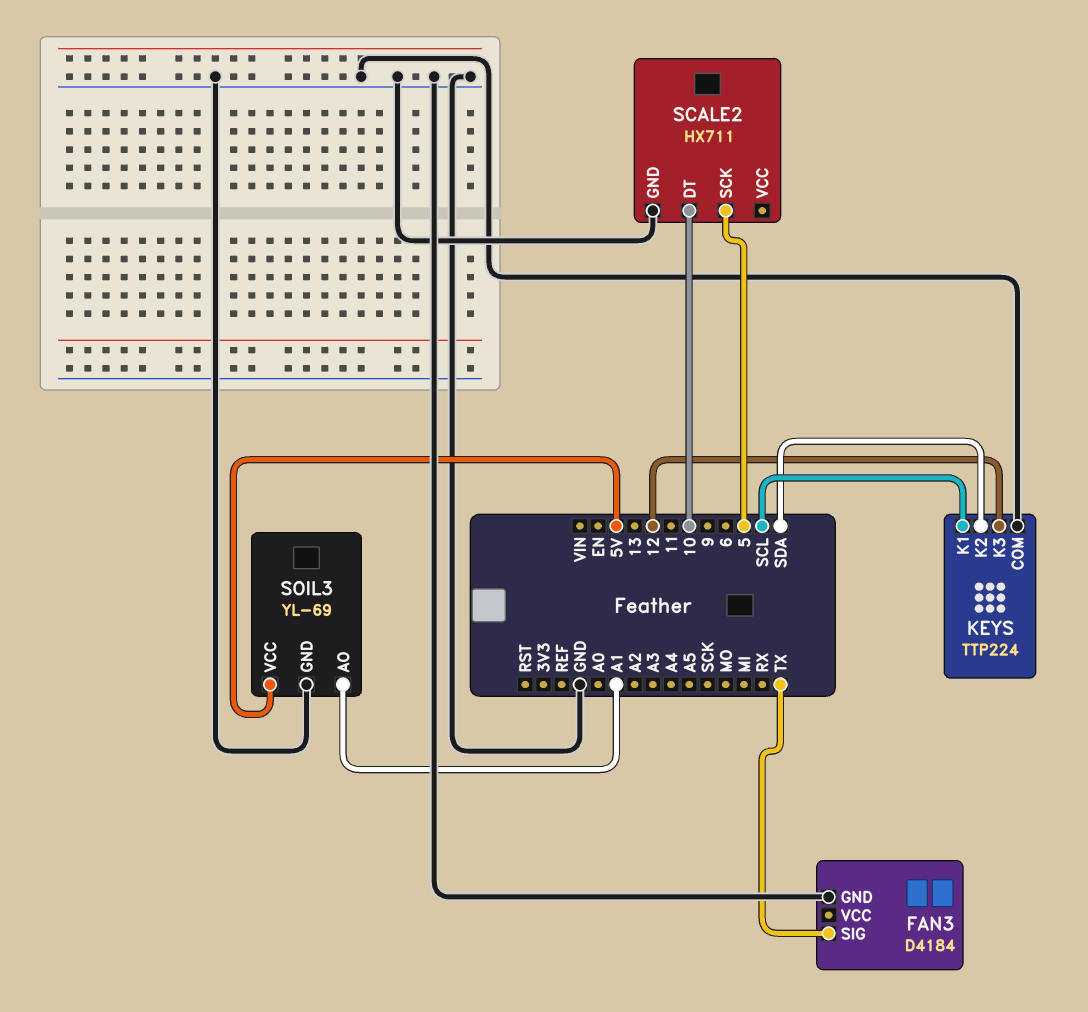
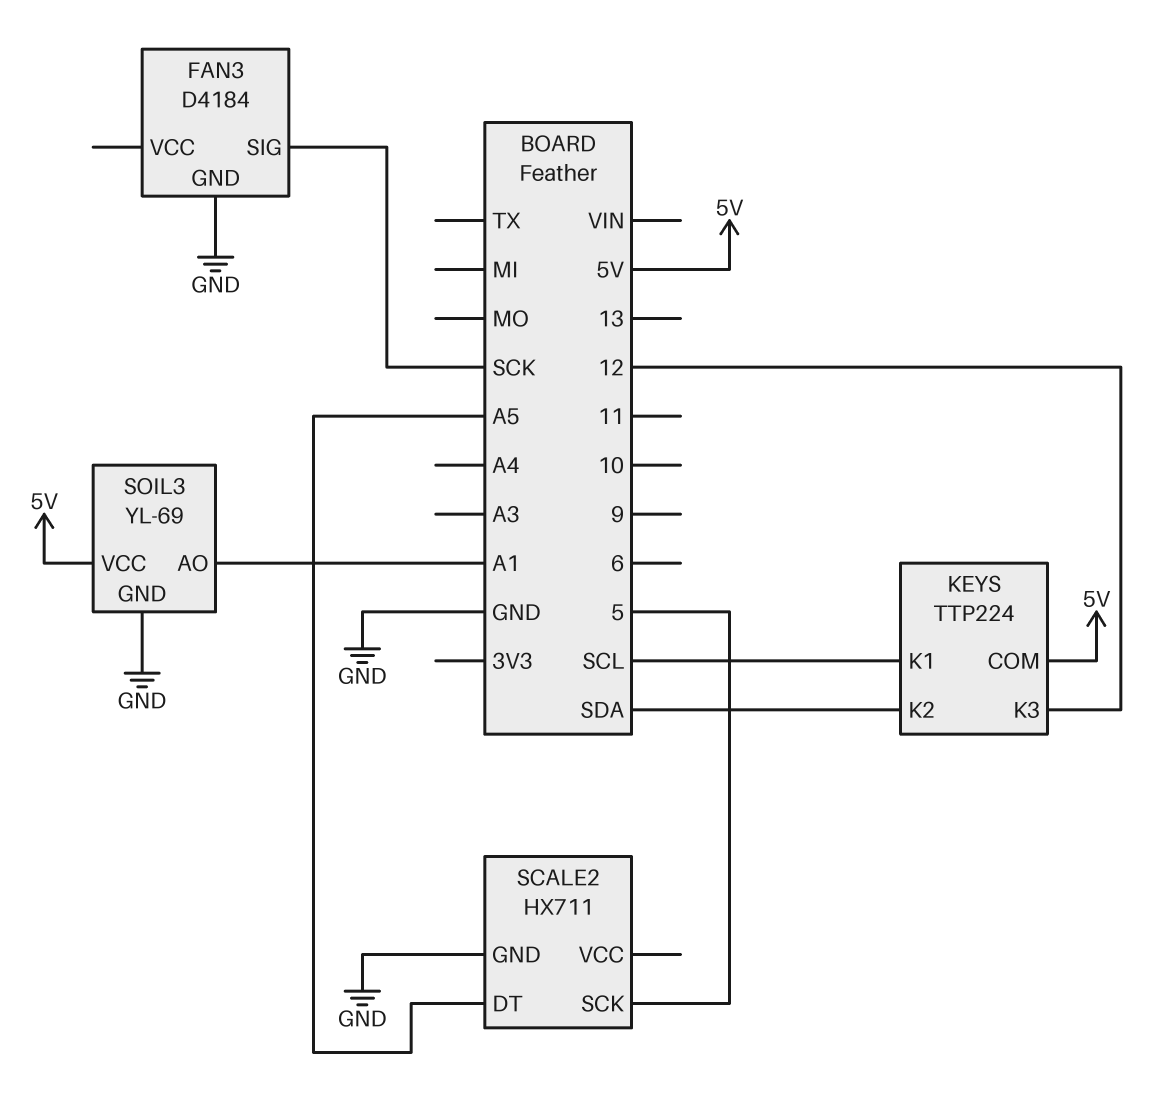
FAN3 pin SIG: TX -> SCK
KEYS pin COM: GND -> 5V
SCALE2 pin DT: 10 -> A5

